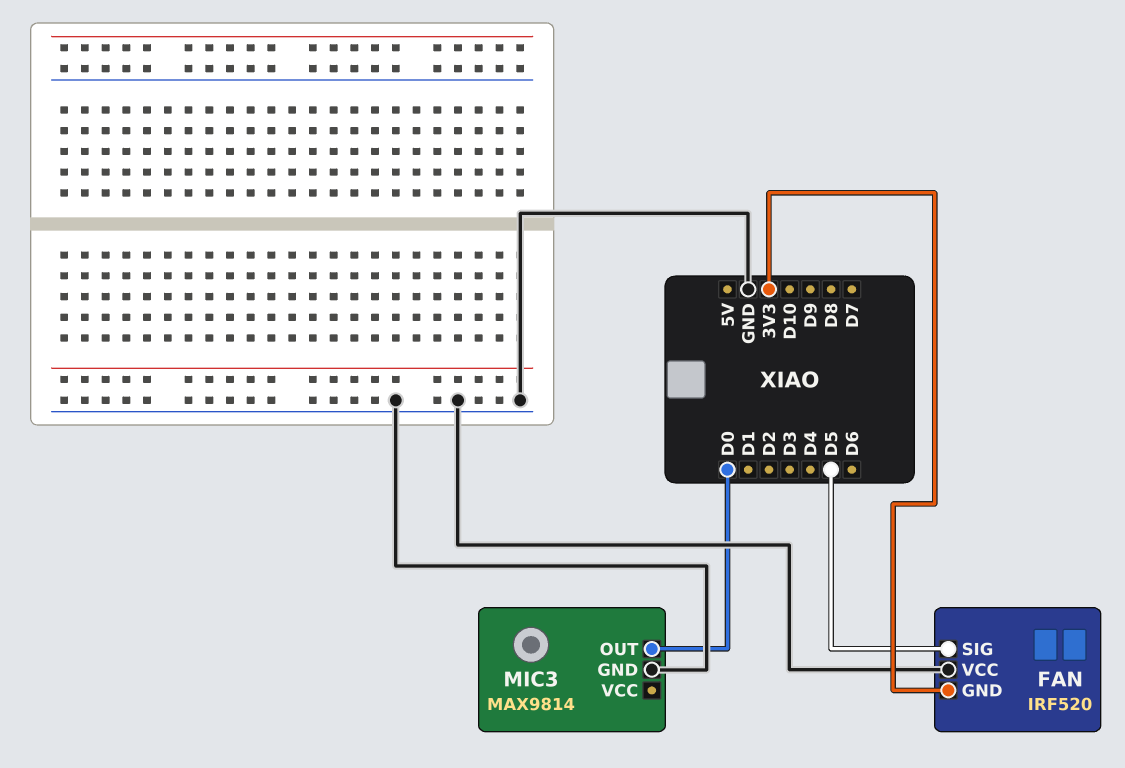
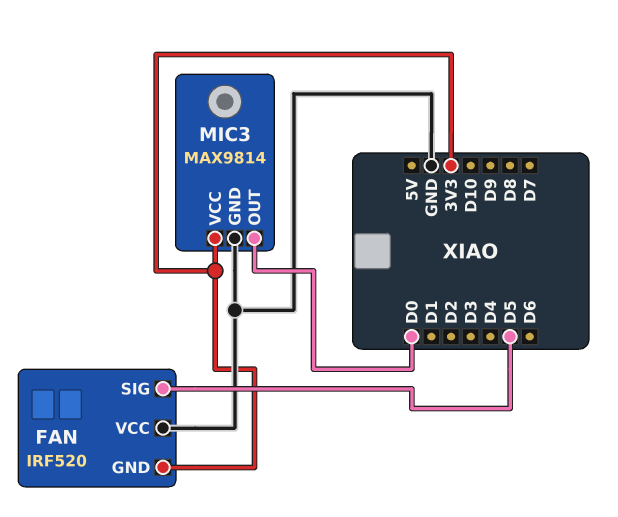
MIC3 pin VCC: none -> 3V3

